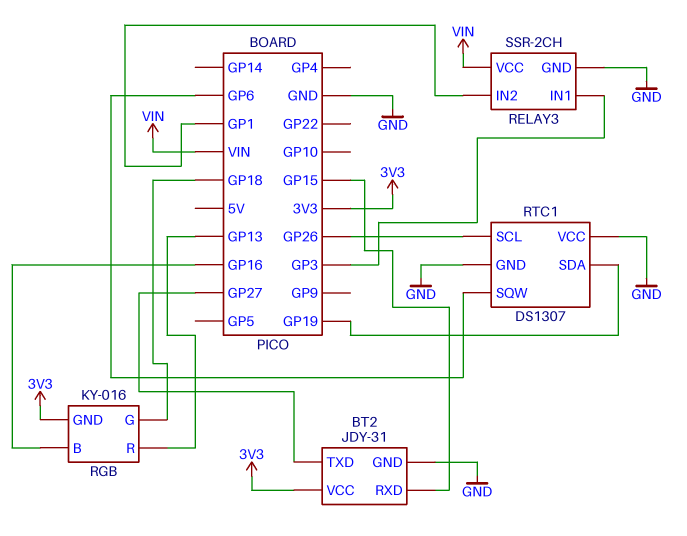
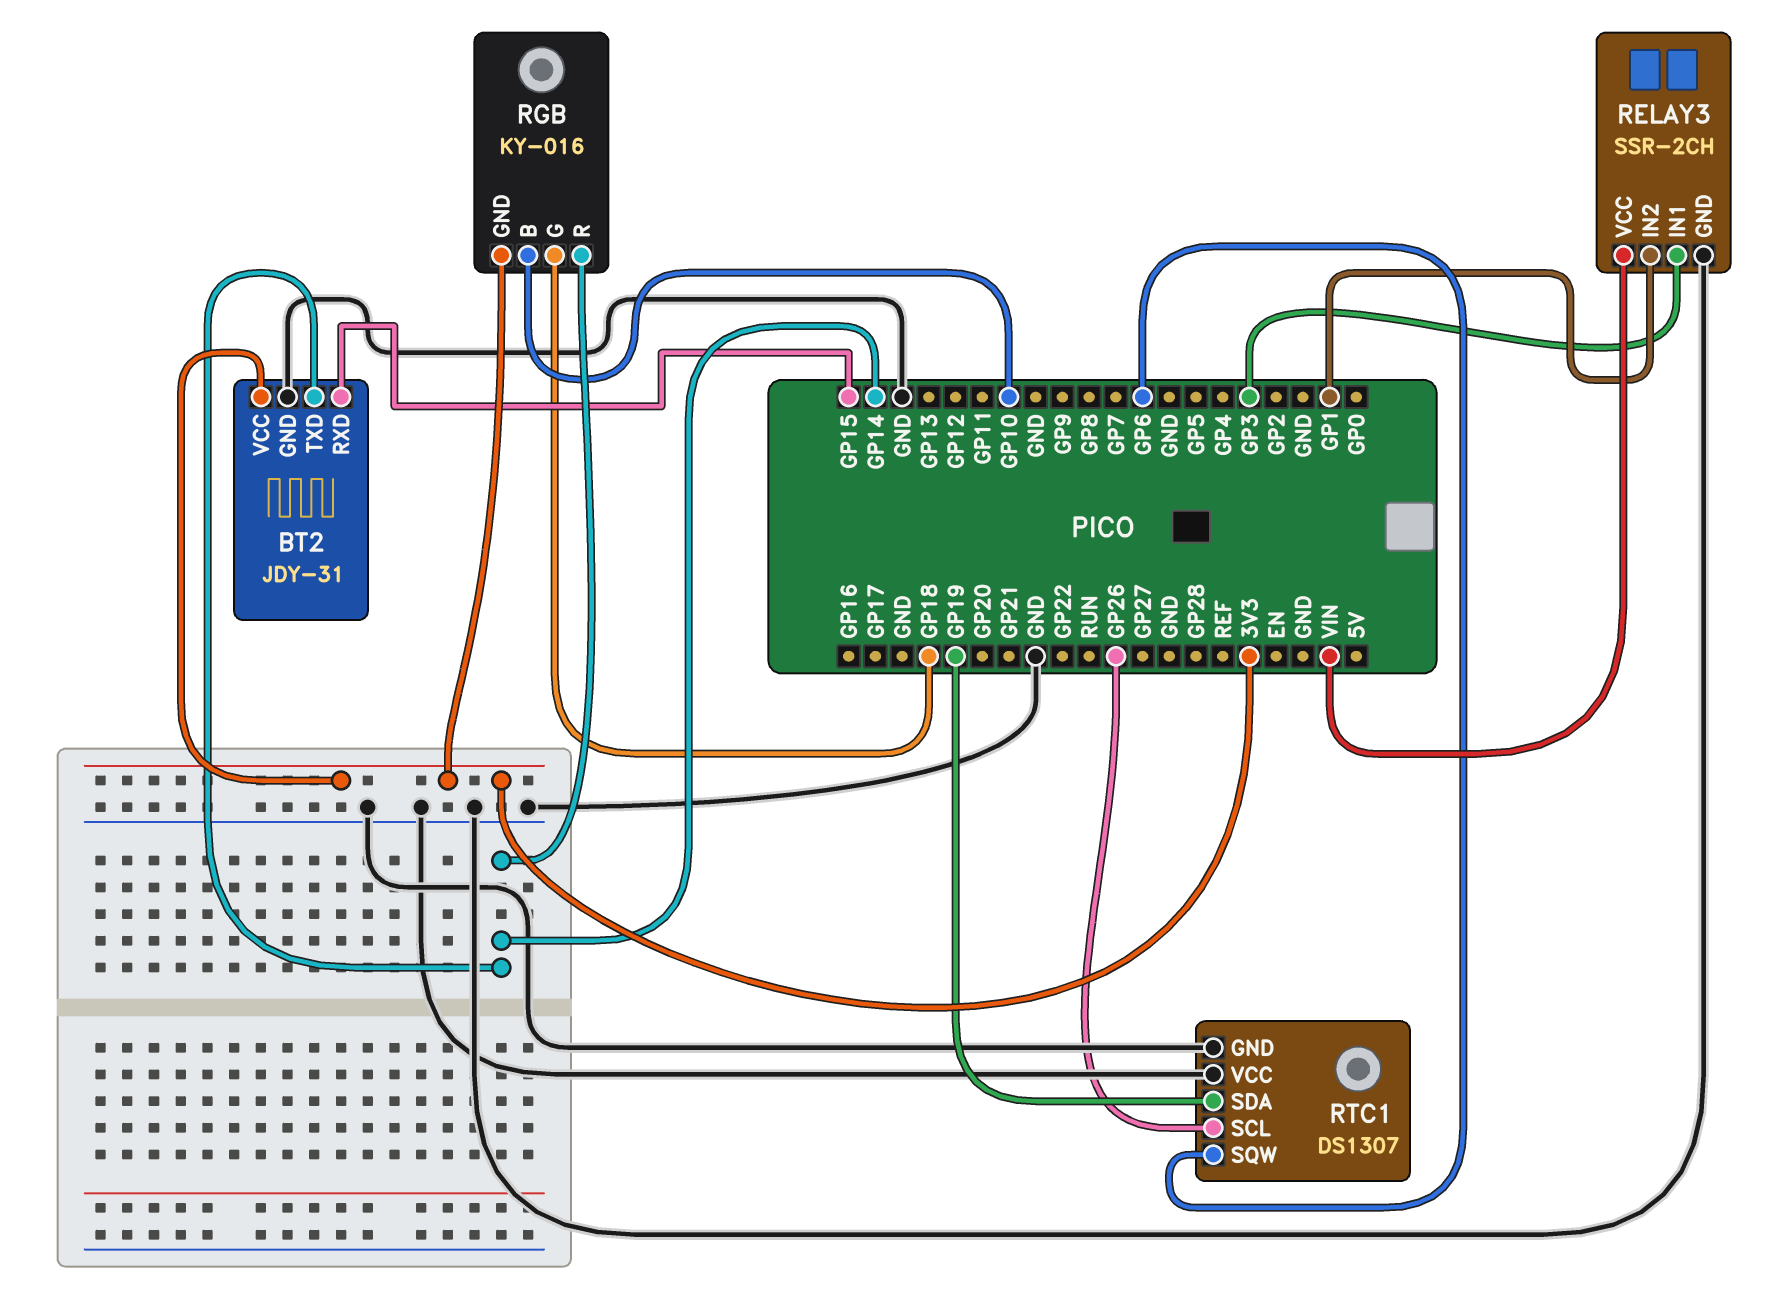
BT2 pin TXD: GP27 -> GP14
RGB pin B: GP16 -> GP10
RGB pin R: GP13 -> GP14

